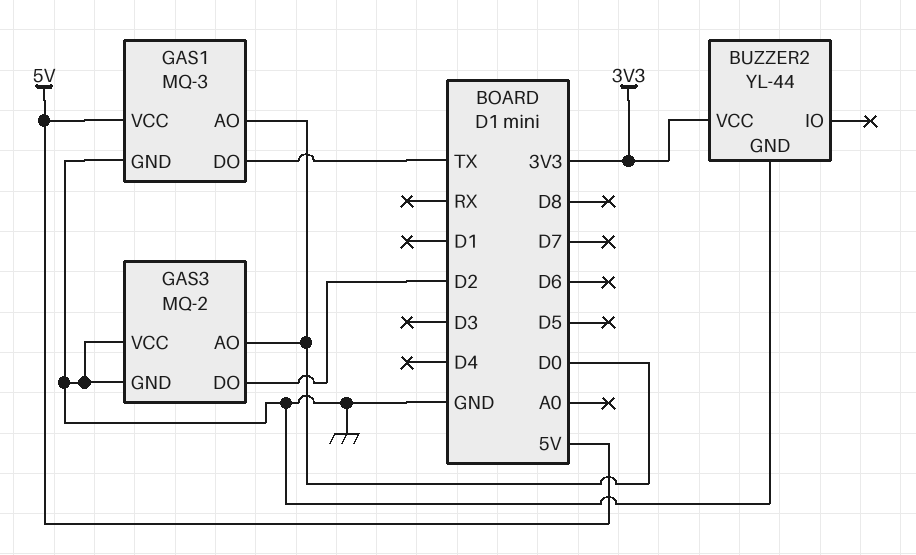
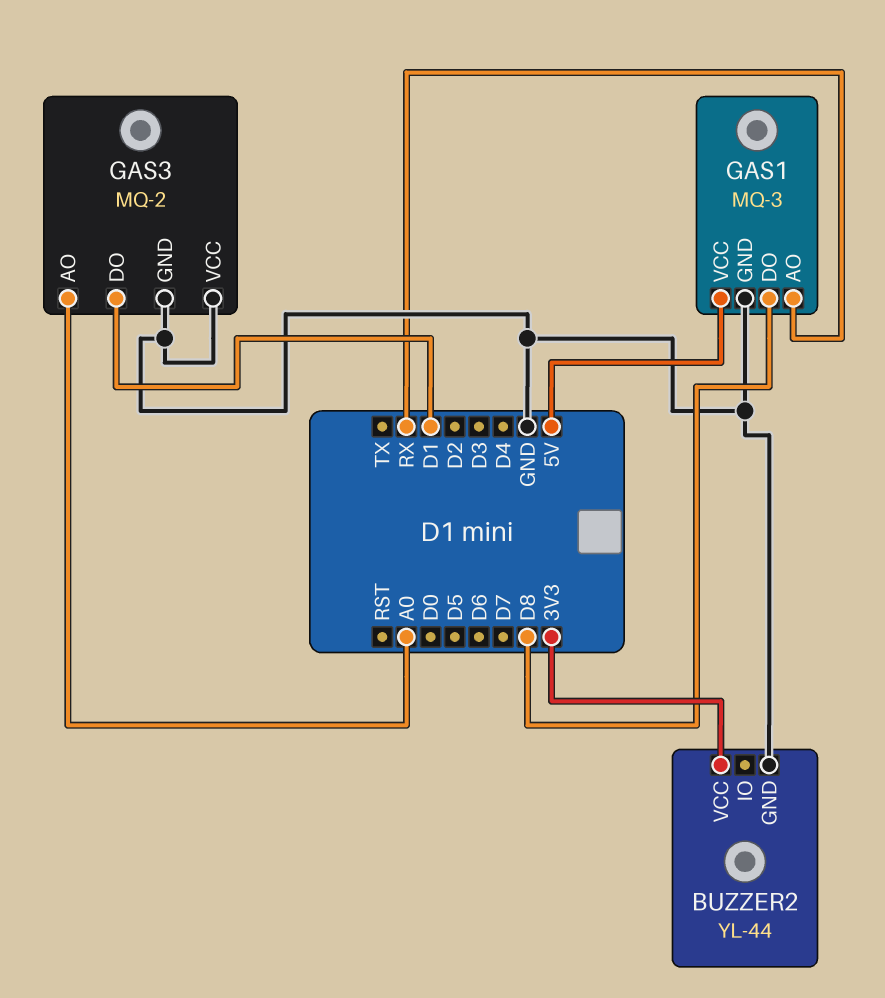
GAS1 pin AO: D0 -> RX
GAS1 pin DO: TX -> D8
GAS3 pin AO: D0 -> A0
GAS3 pin DO: D2 -> D1

